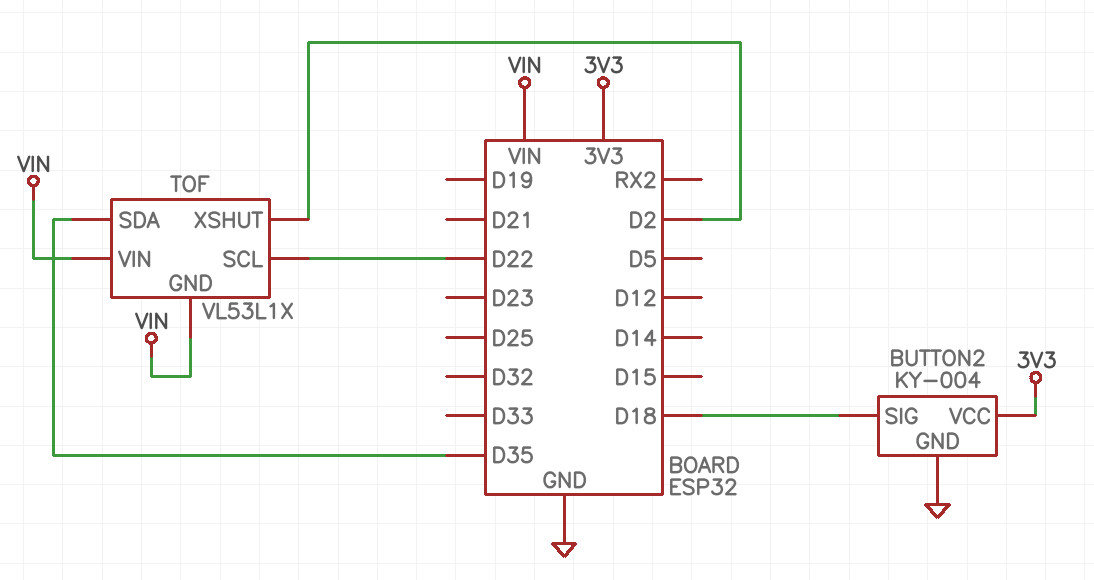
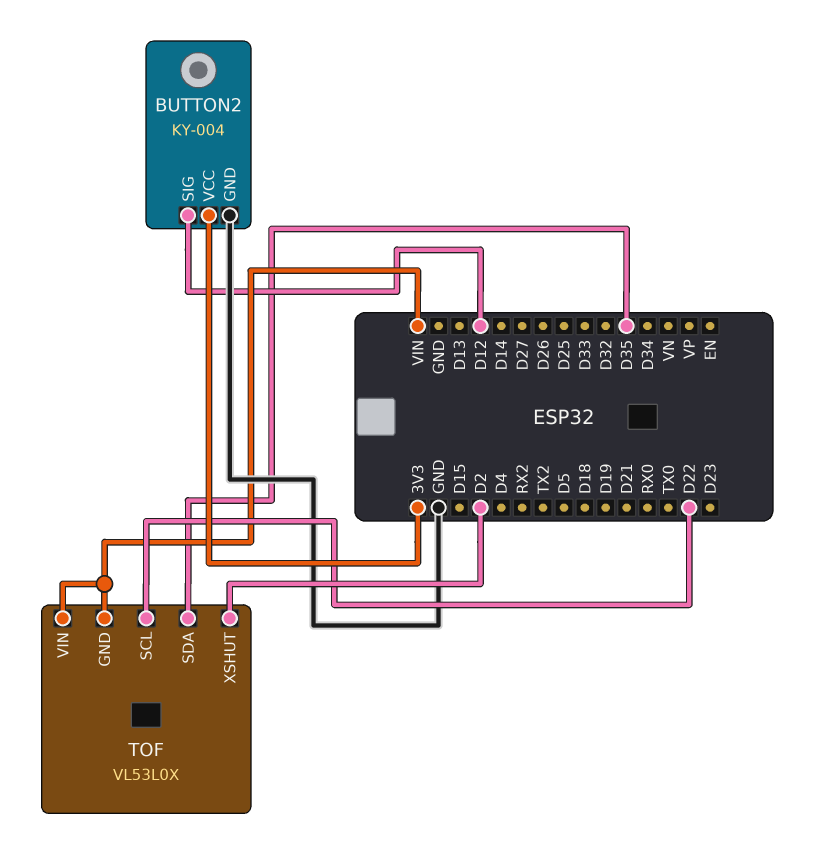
BUTTON2 pin SIG: D18 -> D12
TOF: VL53L1X -> VL53L0X

